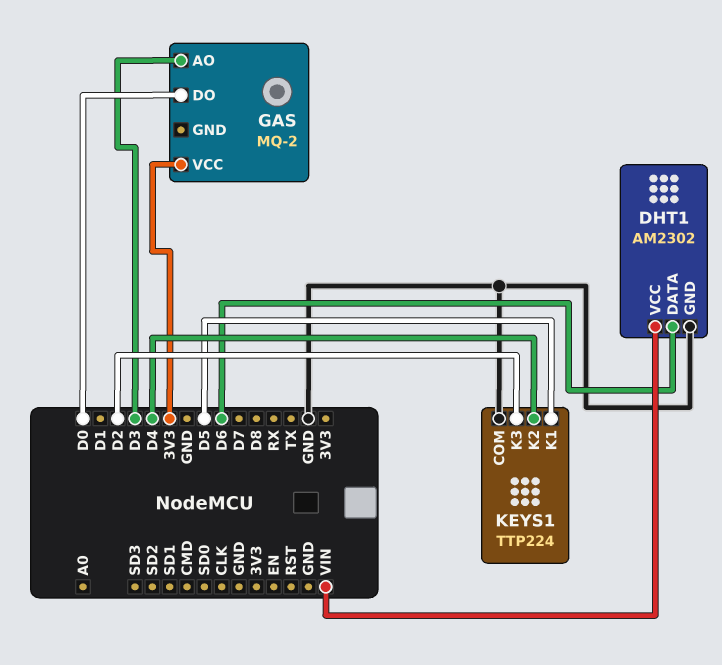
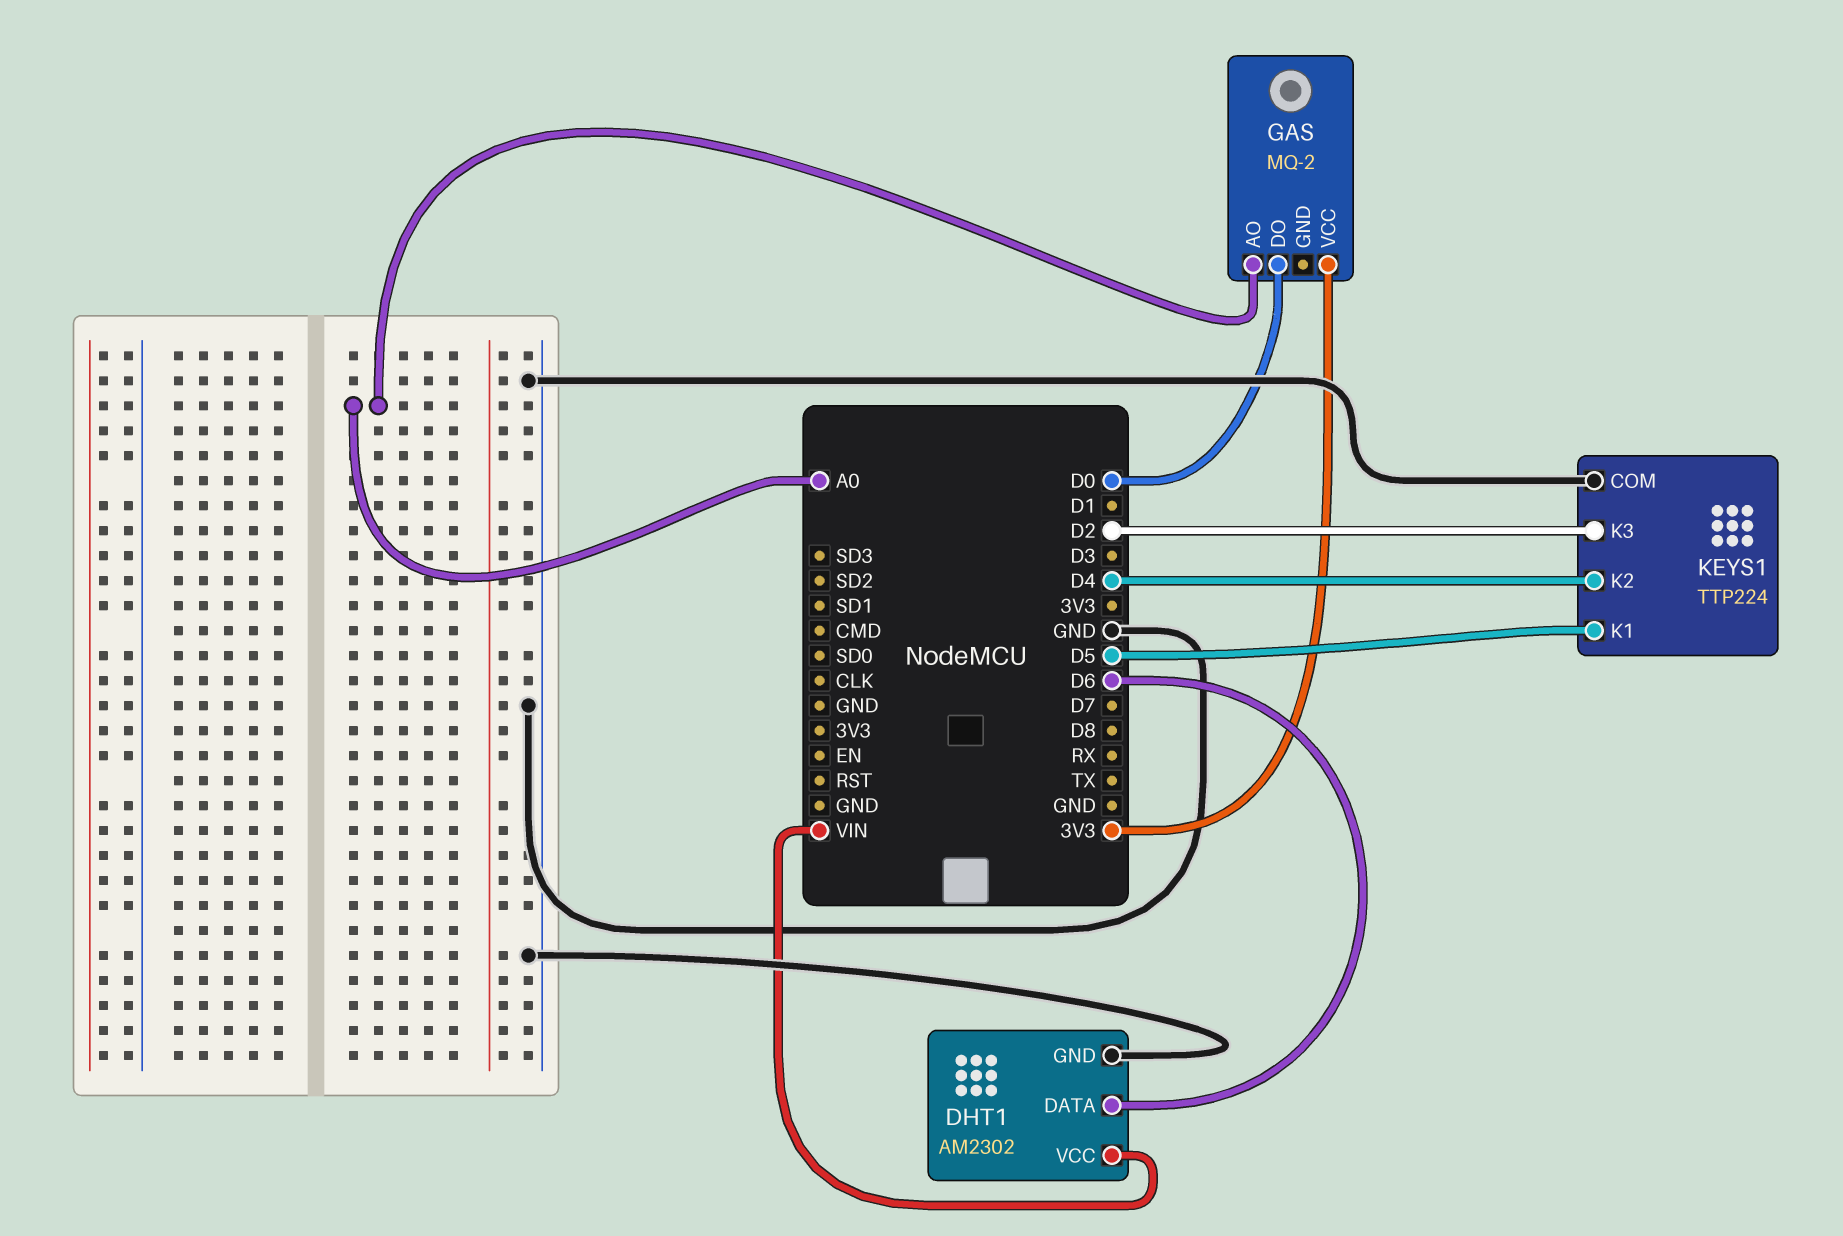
GAS pin AO: D3 -> A0

